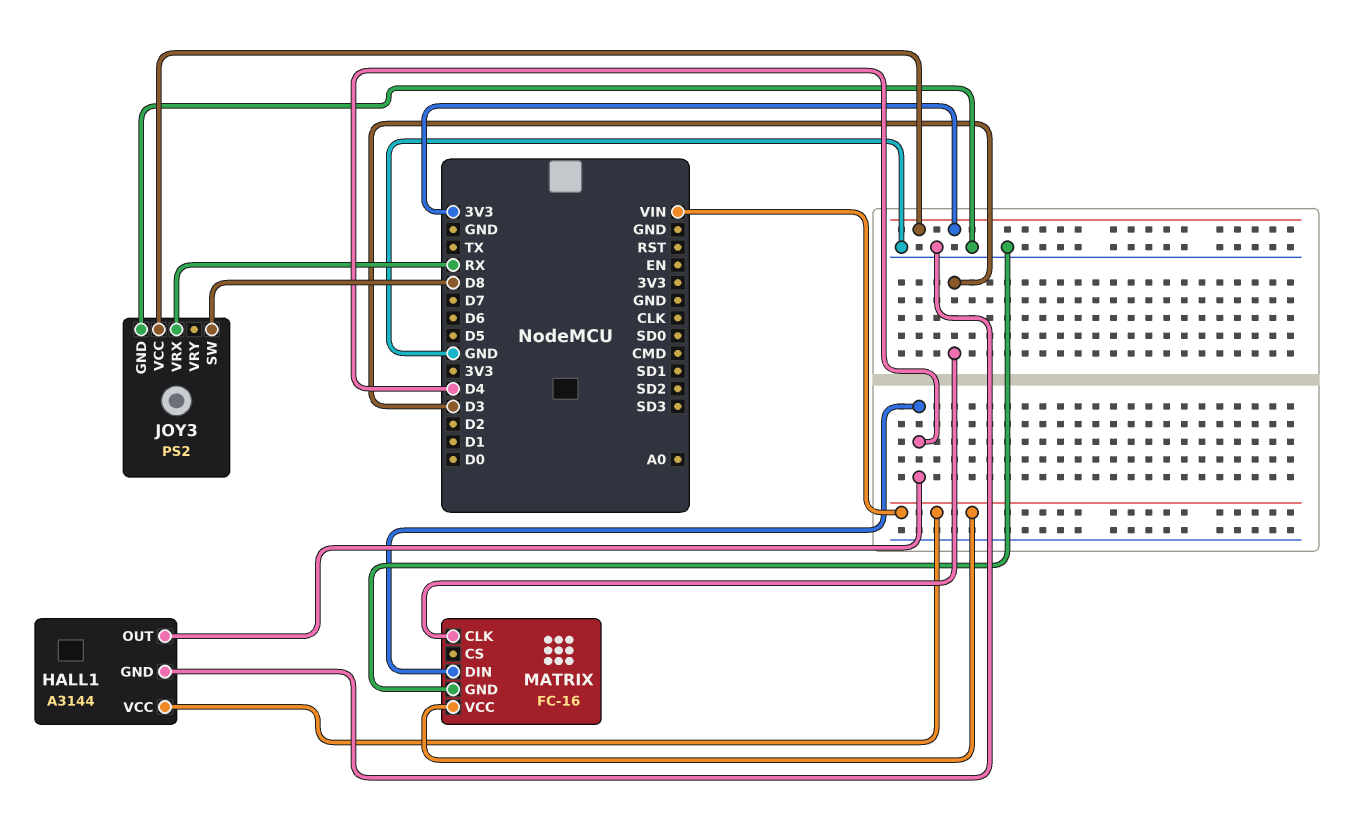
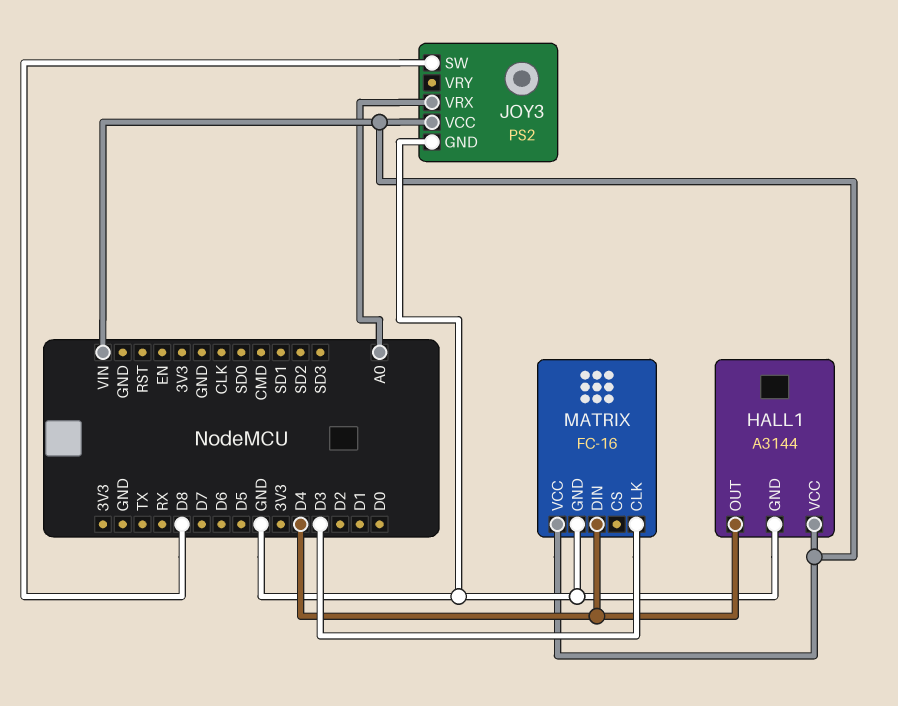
JOY3 pin VCC: 3V3 -> VIN
JOY3 pin VRX: RX -> A0

